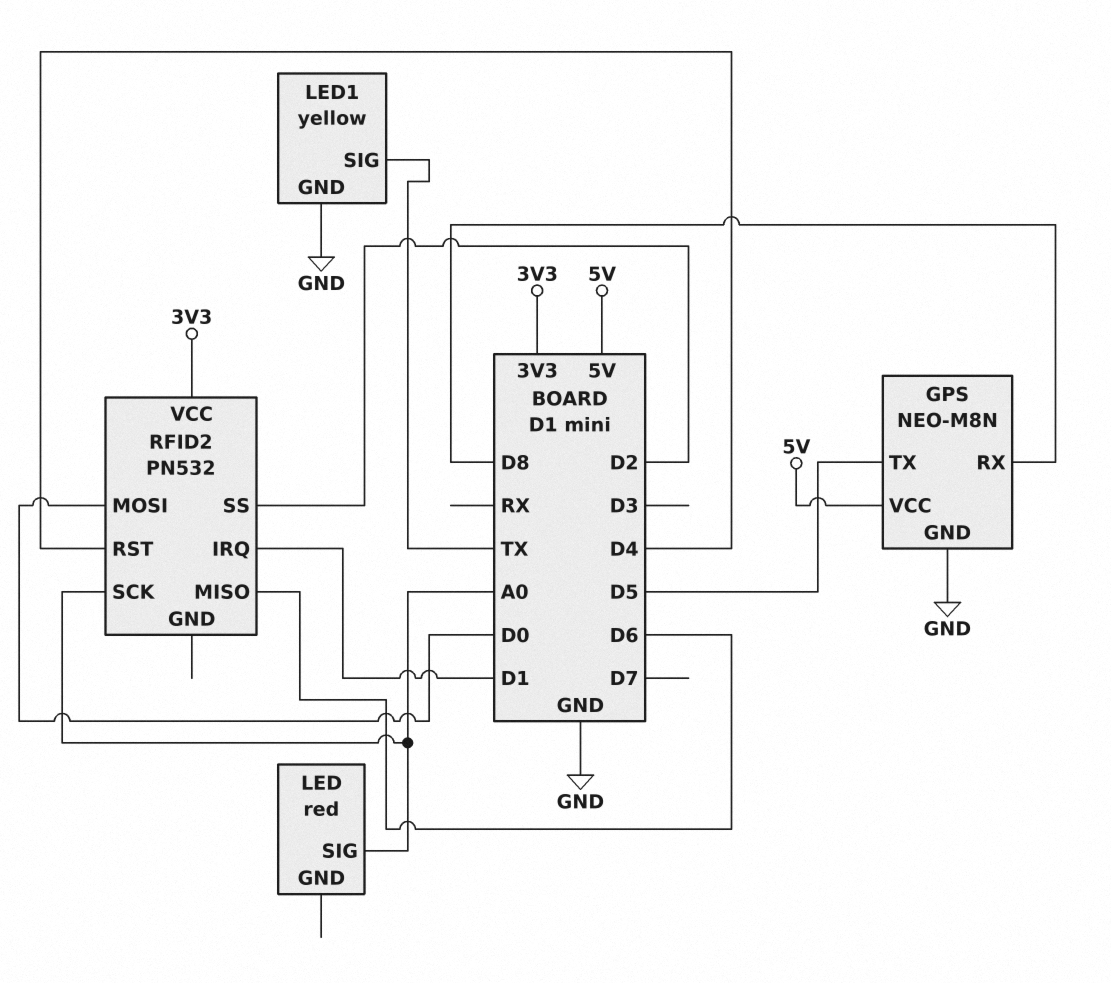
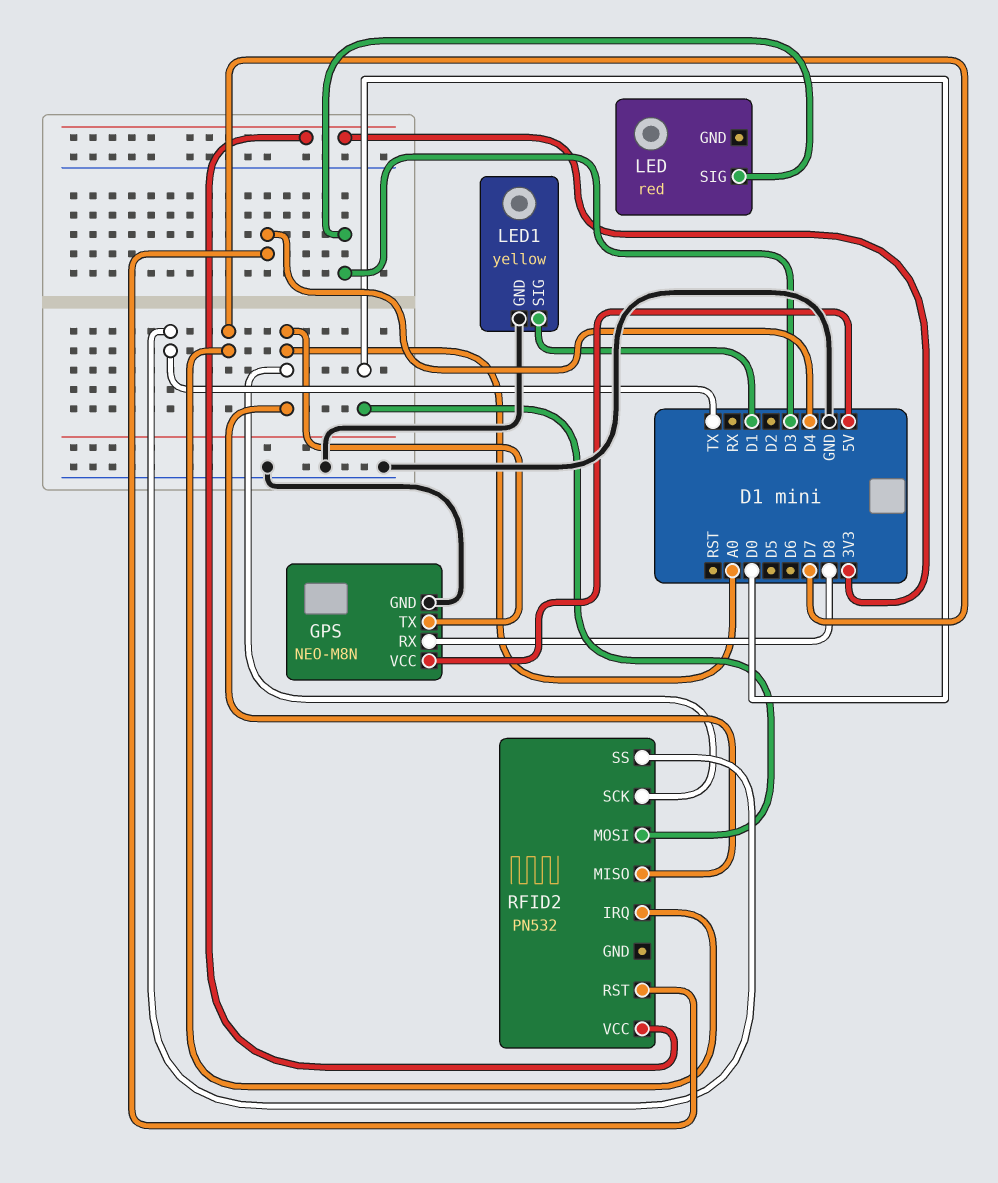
GPS pin TX: D5 -> A0
LED pin SIG: A0 -> D3
LED1 pin SIG: TX -> D1
RFID2 pin IRQ: D1 -> D7
RFID2 pin MISO: D6 -> A0
RFID2 pin SS: D2 -> TX

